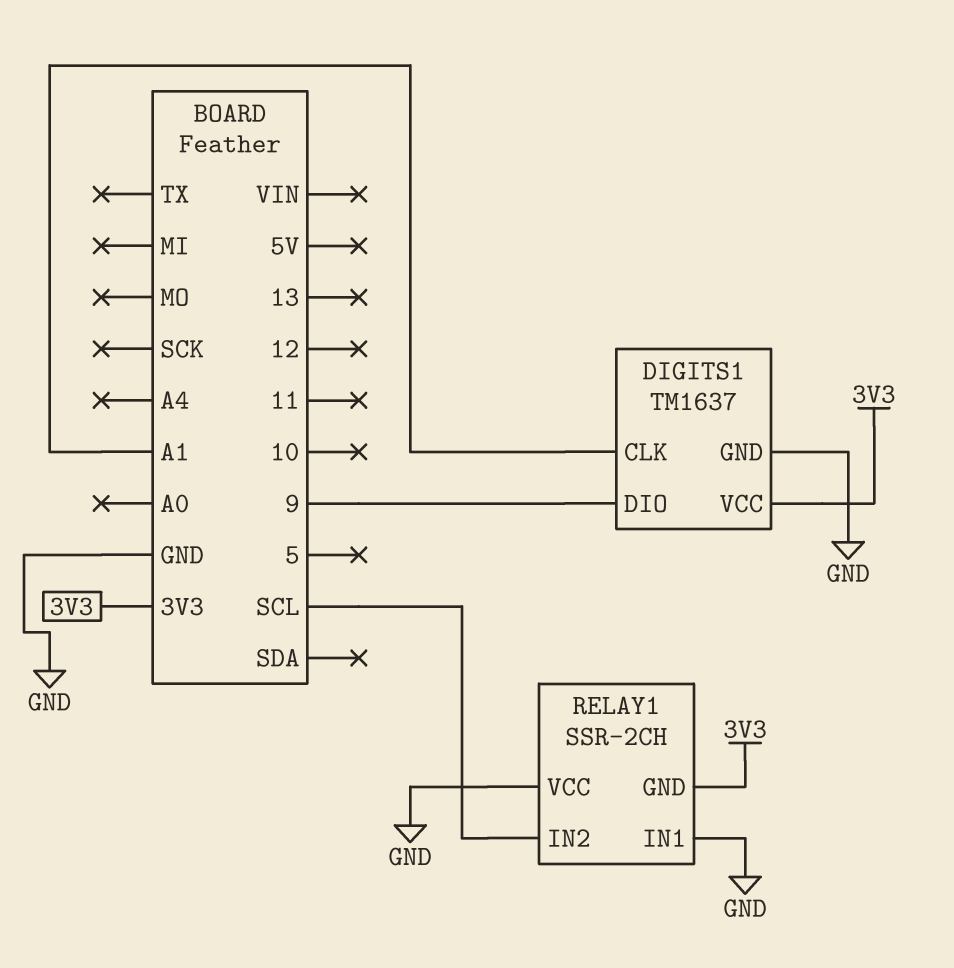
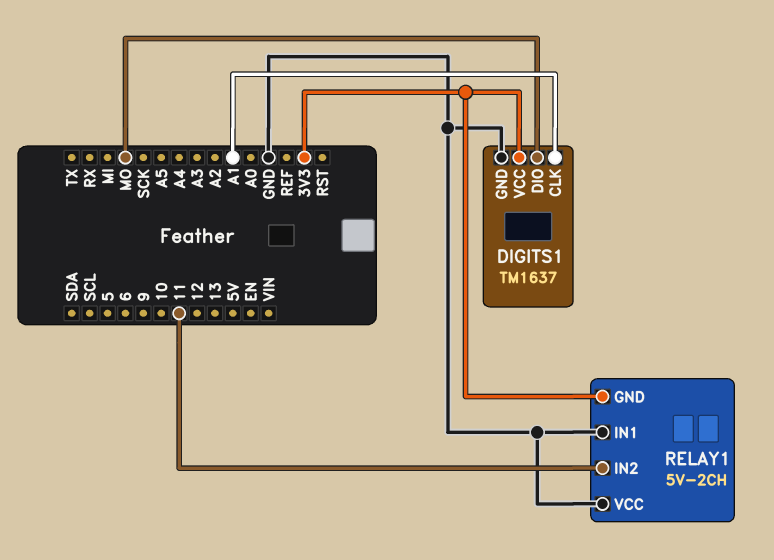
DIGITS1 pin DIO: 9 -> MO
RELAY1: SSR-2CH -> 5V-2CH
RELAY1 pin IN2: SCL -> 11

